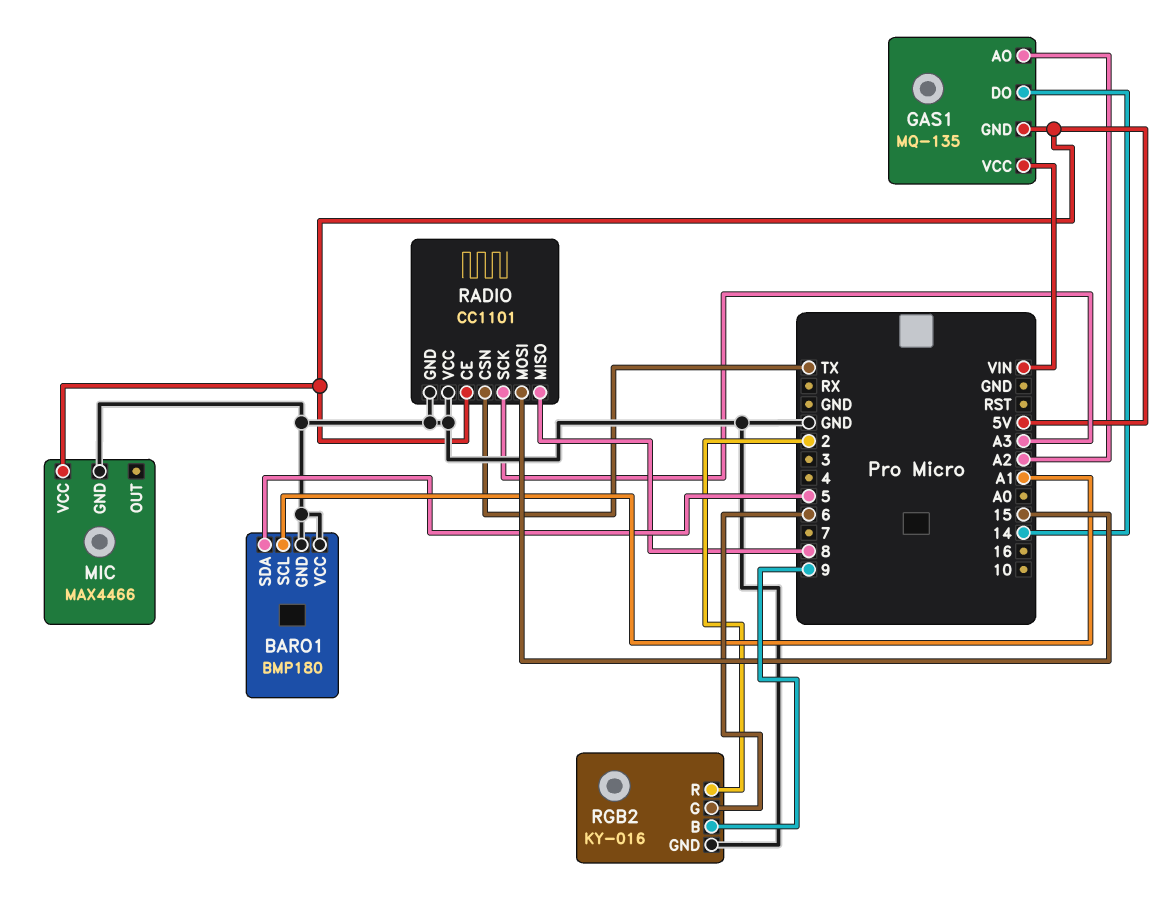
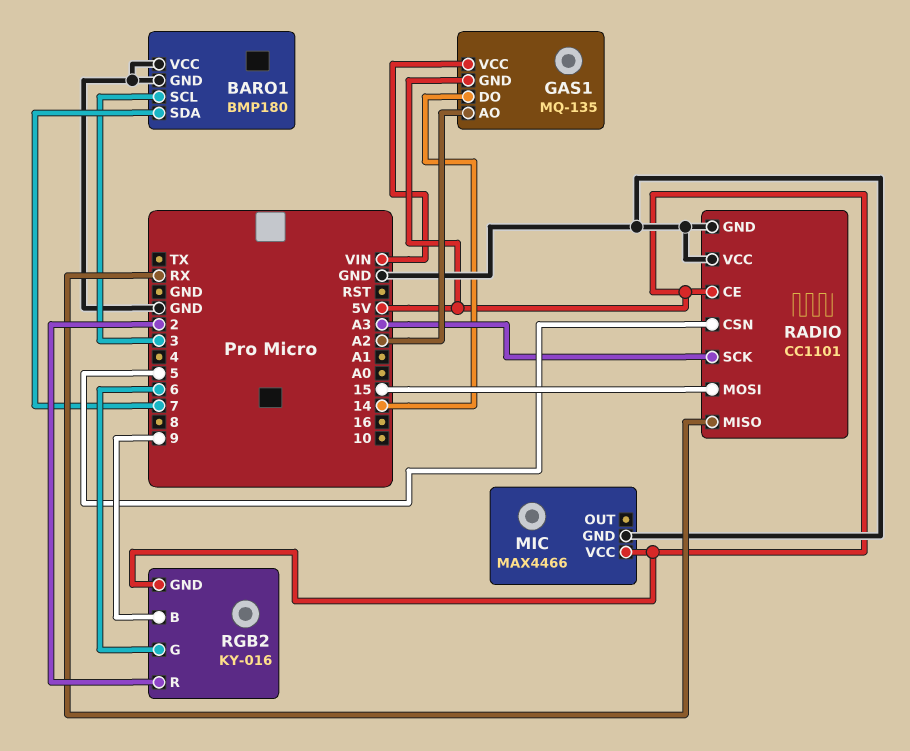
BARO1 pin SCL: A1 -> 3
BARO1 pin SDA: 5 -> 7
RADIO pin CSN: TX -> 5
RADIO pin MISO: 8 -> RX
RGB2 pin GND: GND -> 5V

